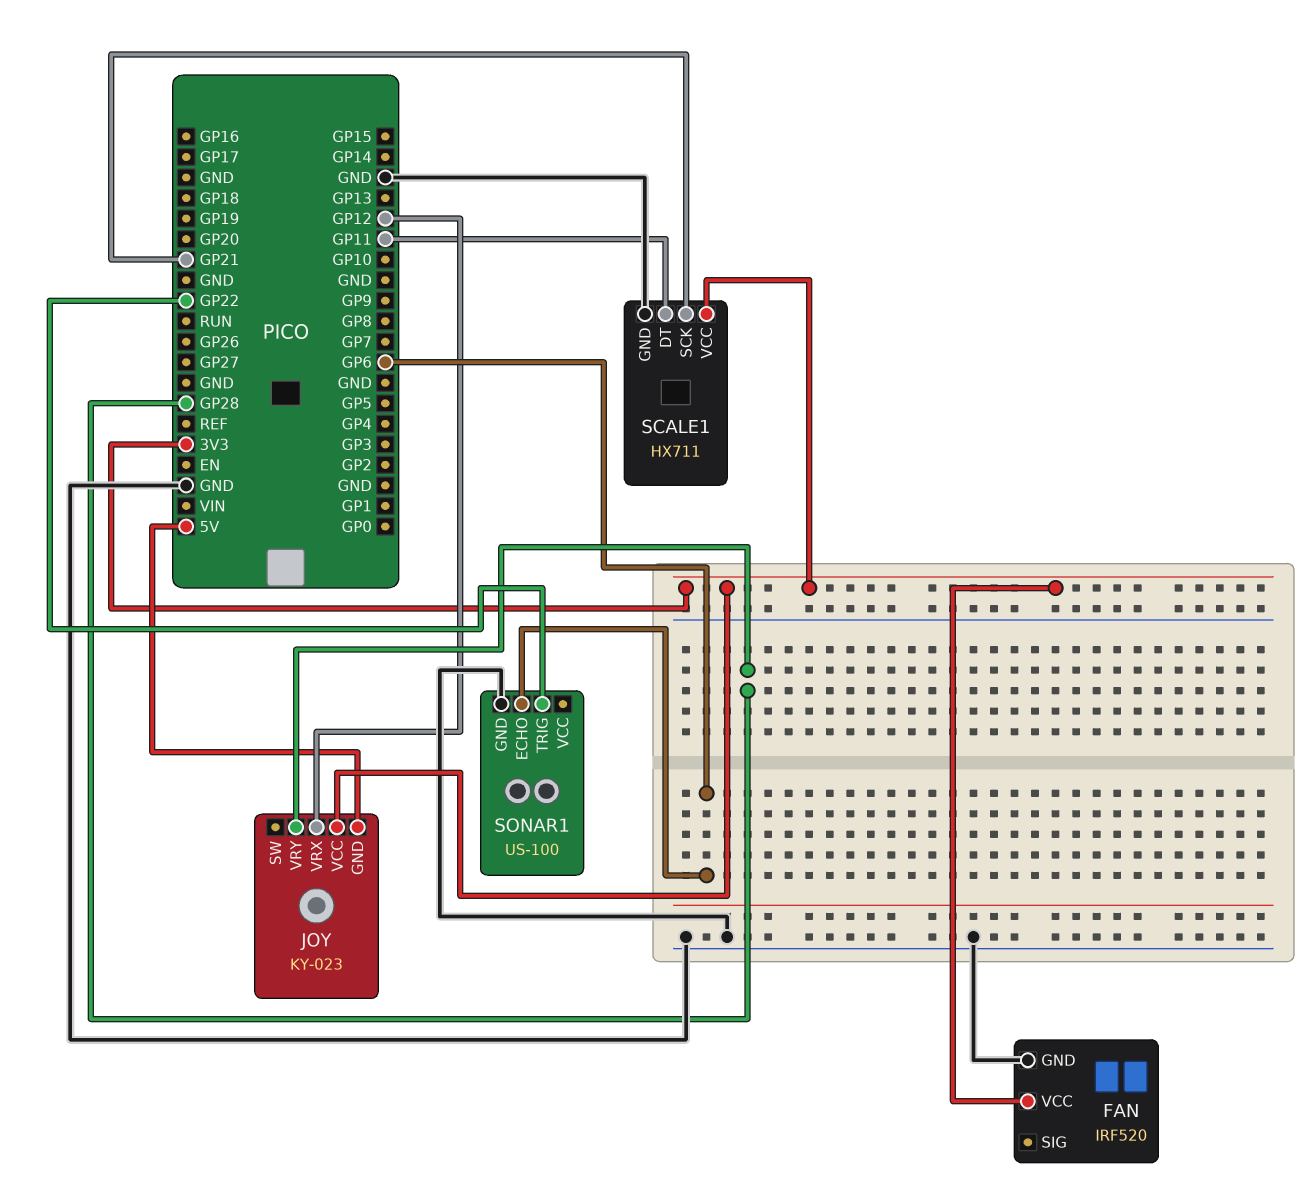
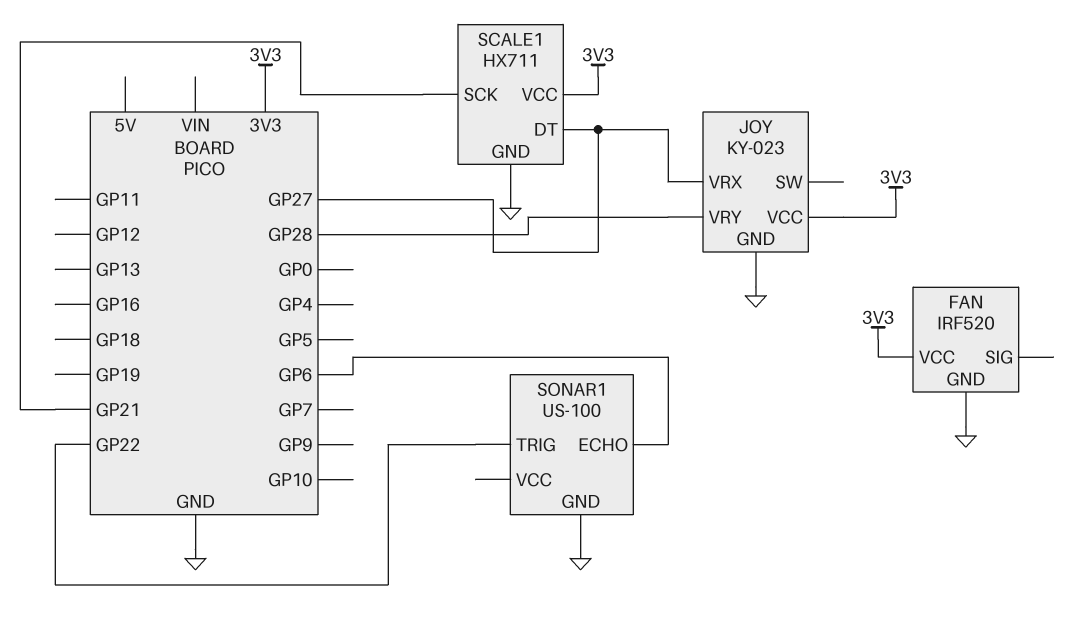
JOY pin GND: 5V -> GND
JOY pin VRX: GP12 -> GP27
SCALE1 pin DT: GP11 -> GP27

